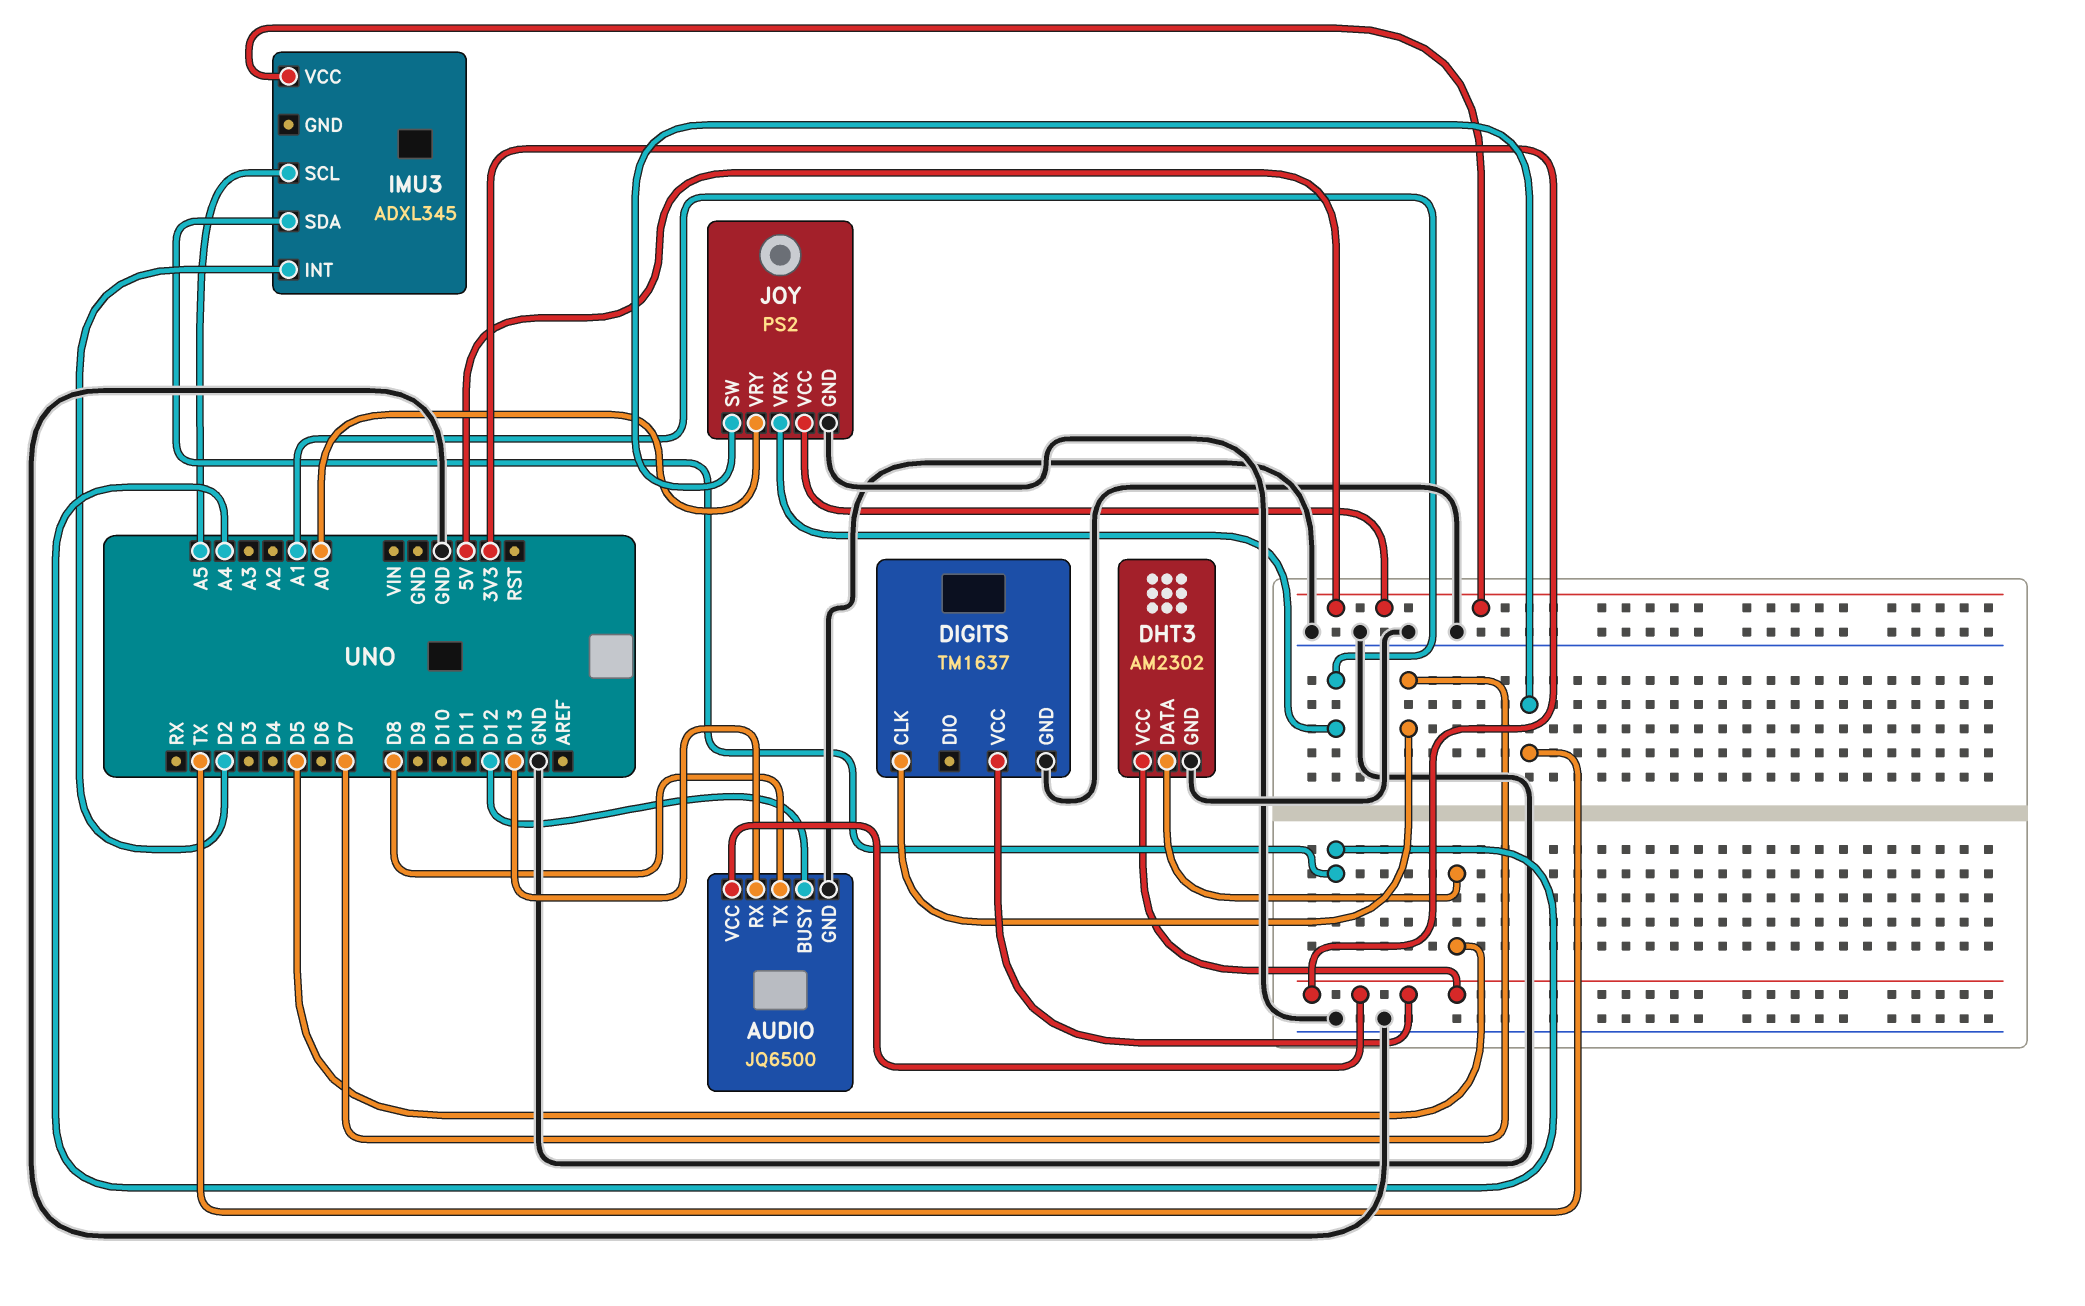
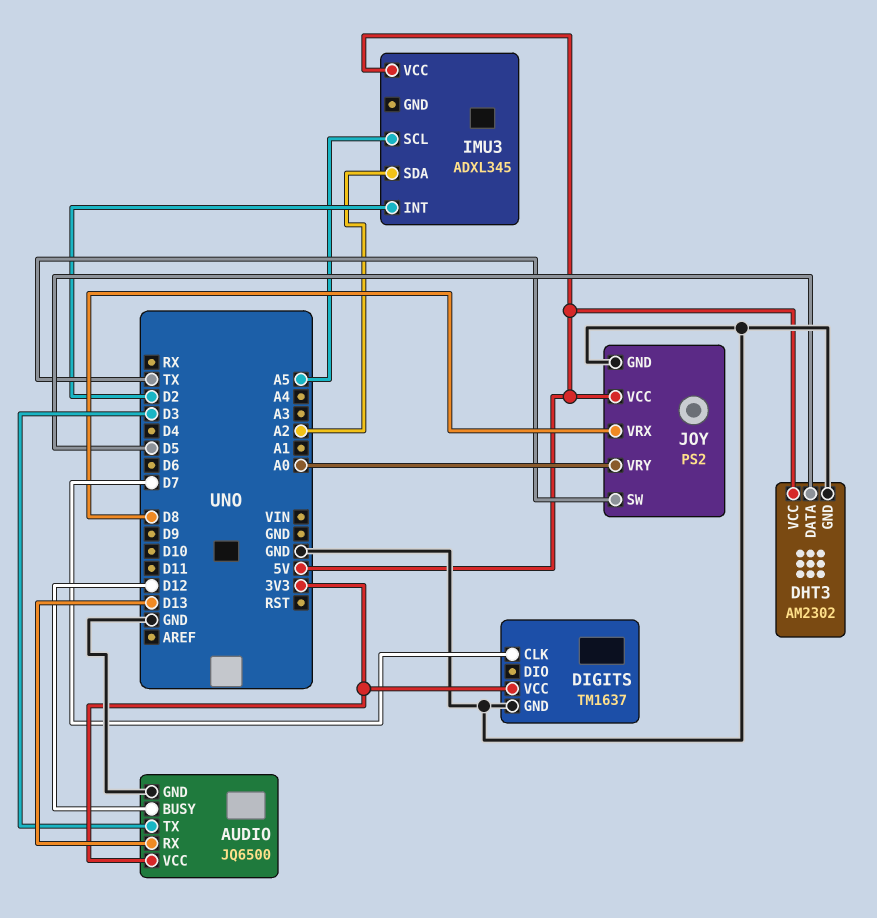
AUDIO pin TX: D8 -> D3
DHT3 pin VCC: 3V3 -> 5V
IMU3 pin SDA: A4 -> A2
JOY pin VRX: A1 -> D8

